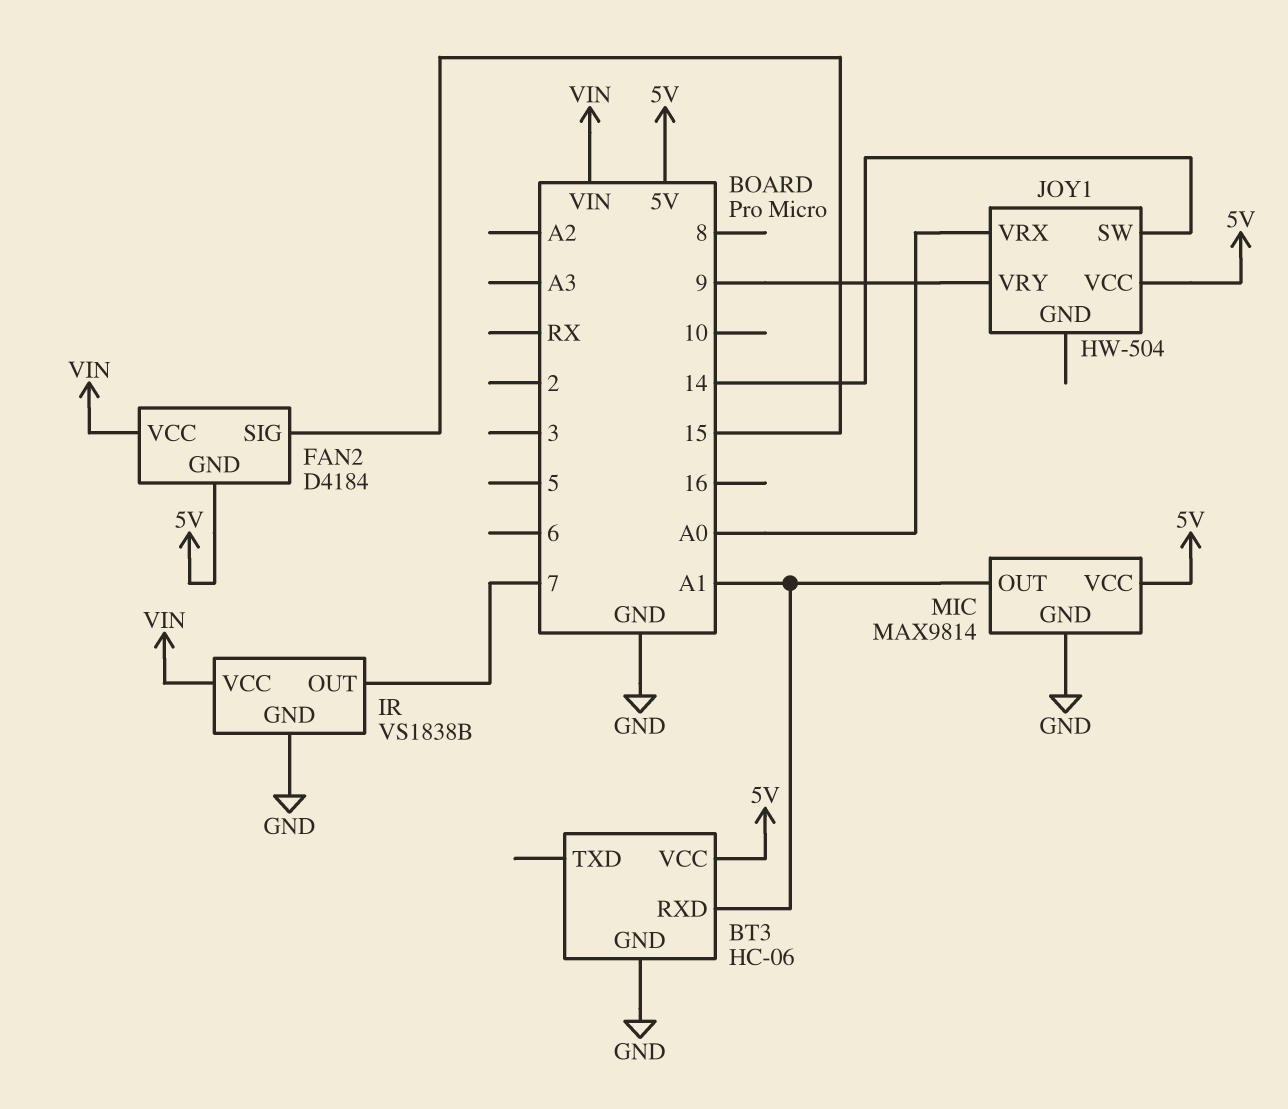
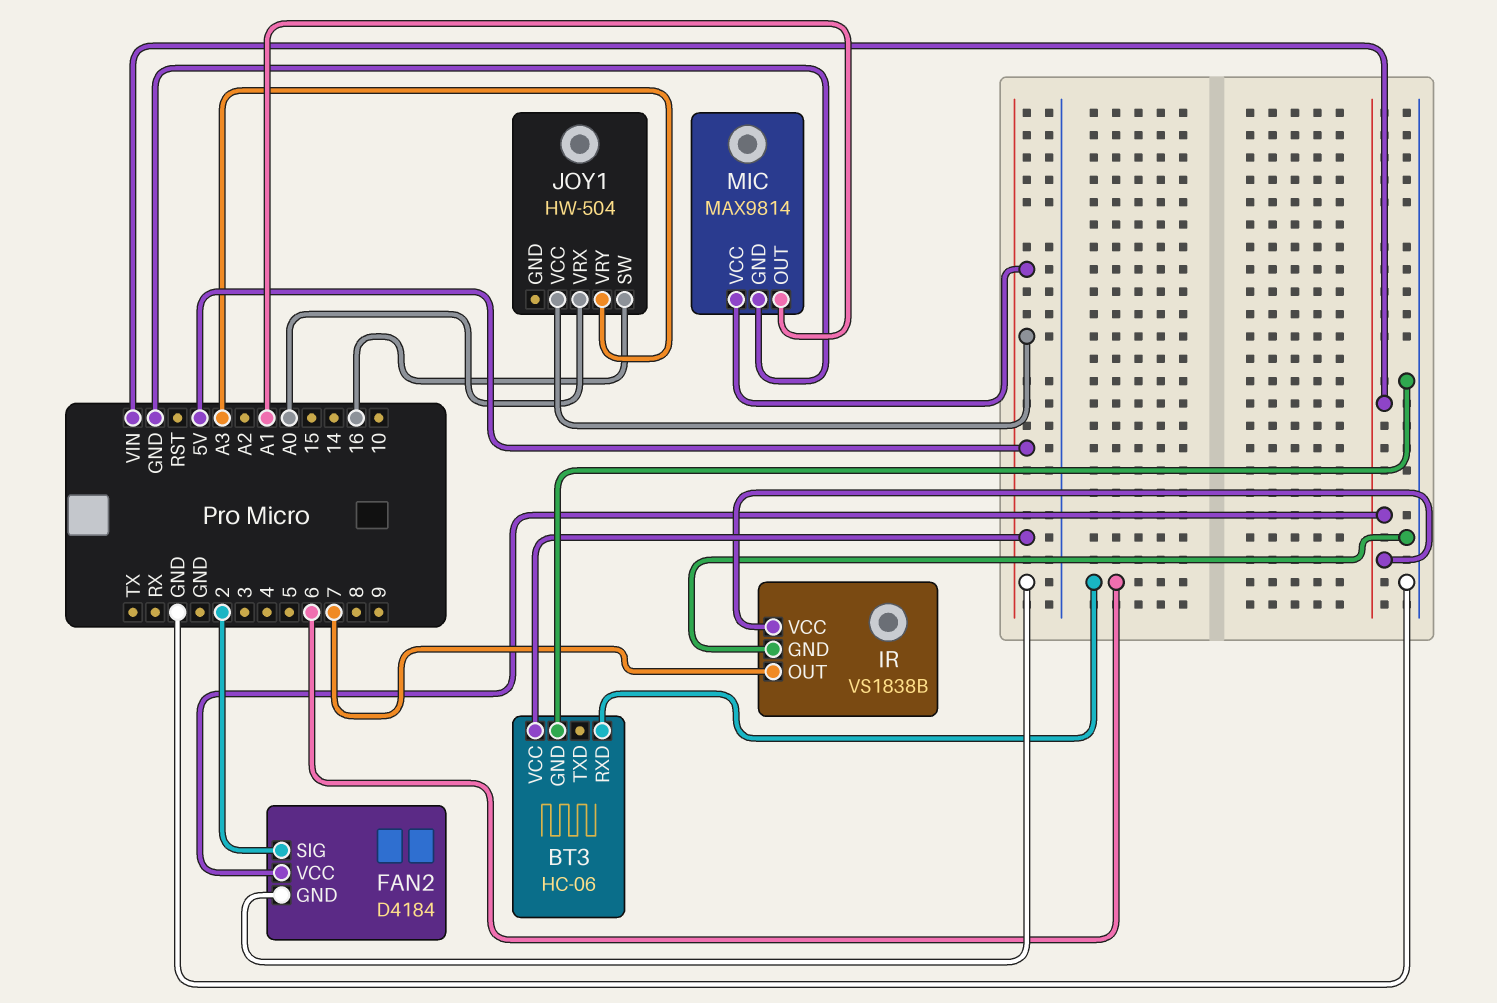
BT3 pin RXD: A1 -> 6
FAN2 pin SIG: 15 -> 2
JOY1 pin SW: 14 -> 16
JOY1 pin VRY: 9 -> A3

